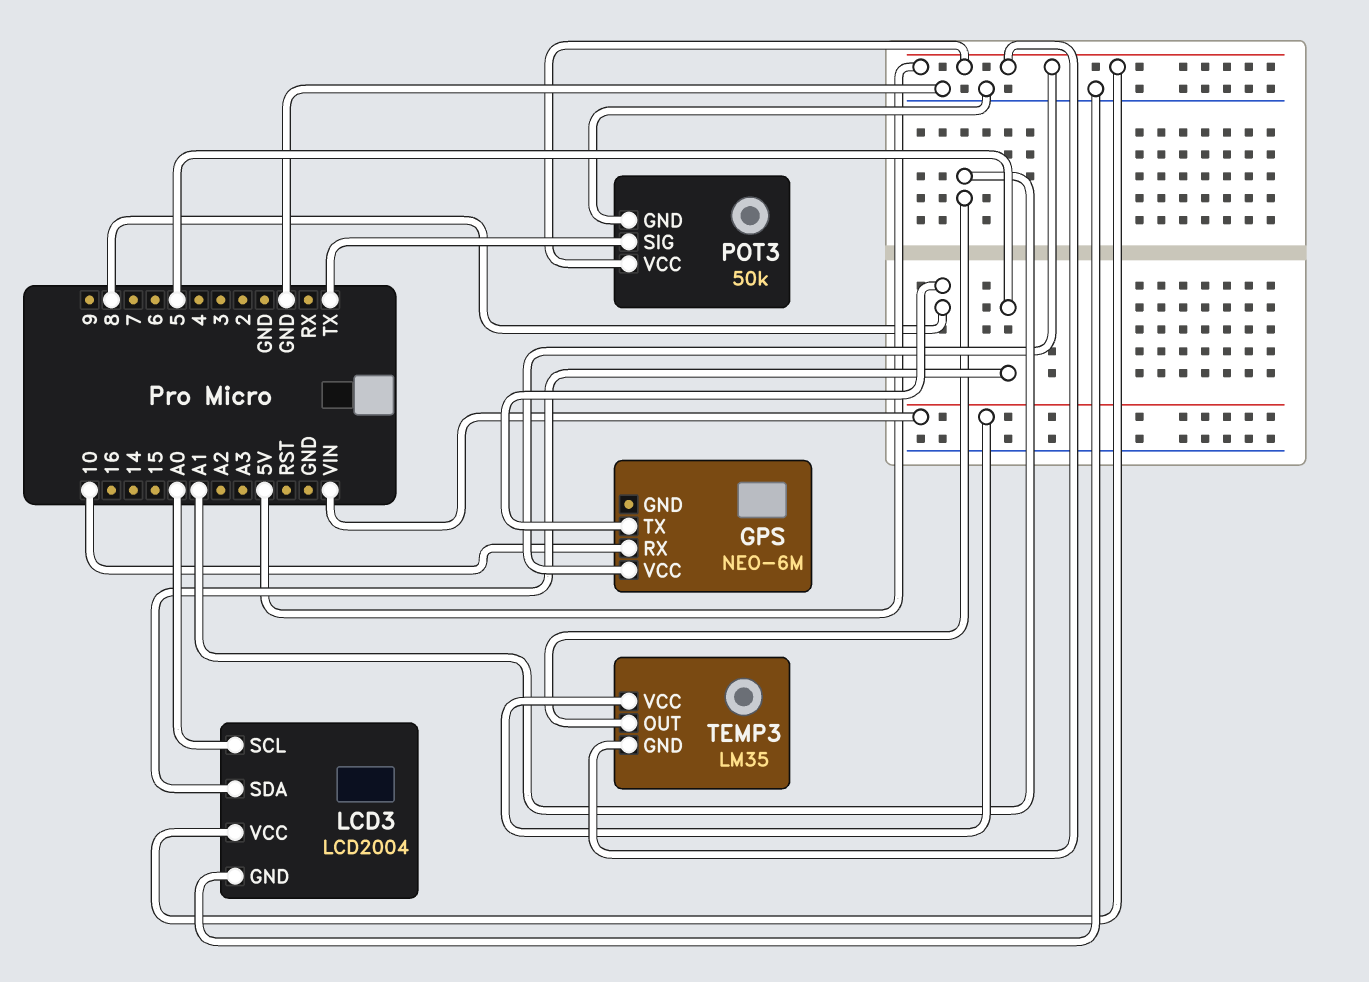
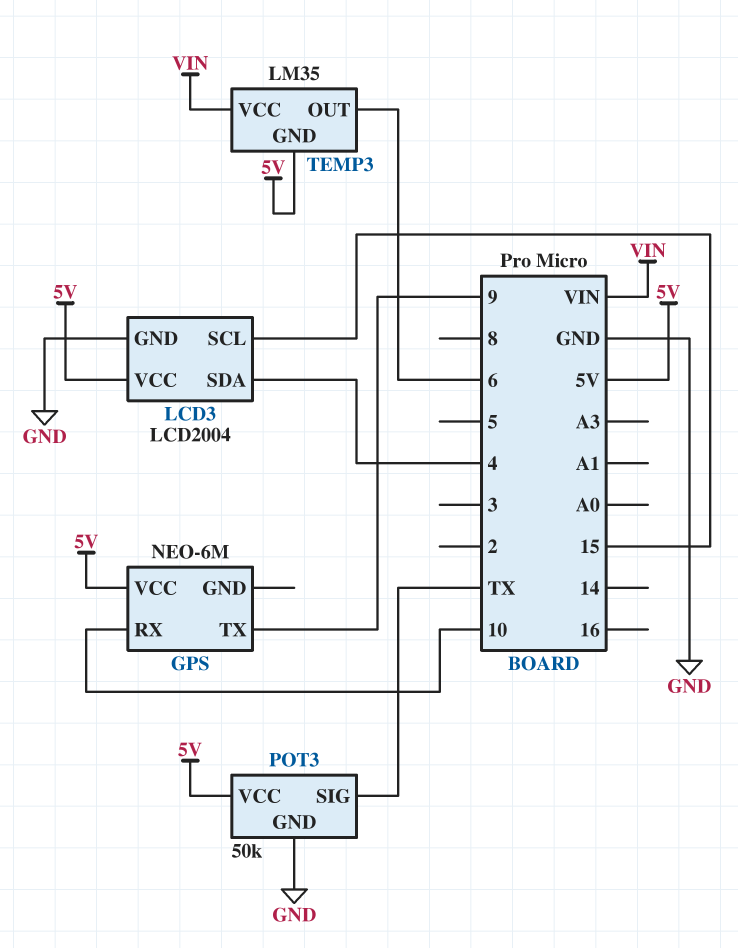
GPS pin TX: 8 -> 9
LCD3 pin SCL: A0 -> 15
LCD3 pin SDA: 5 -> 4
TEMP3 pin OUT: A1 -> 6

